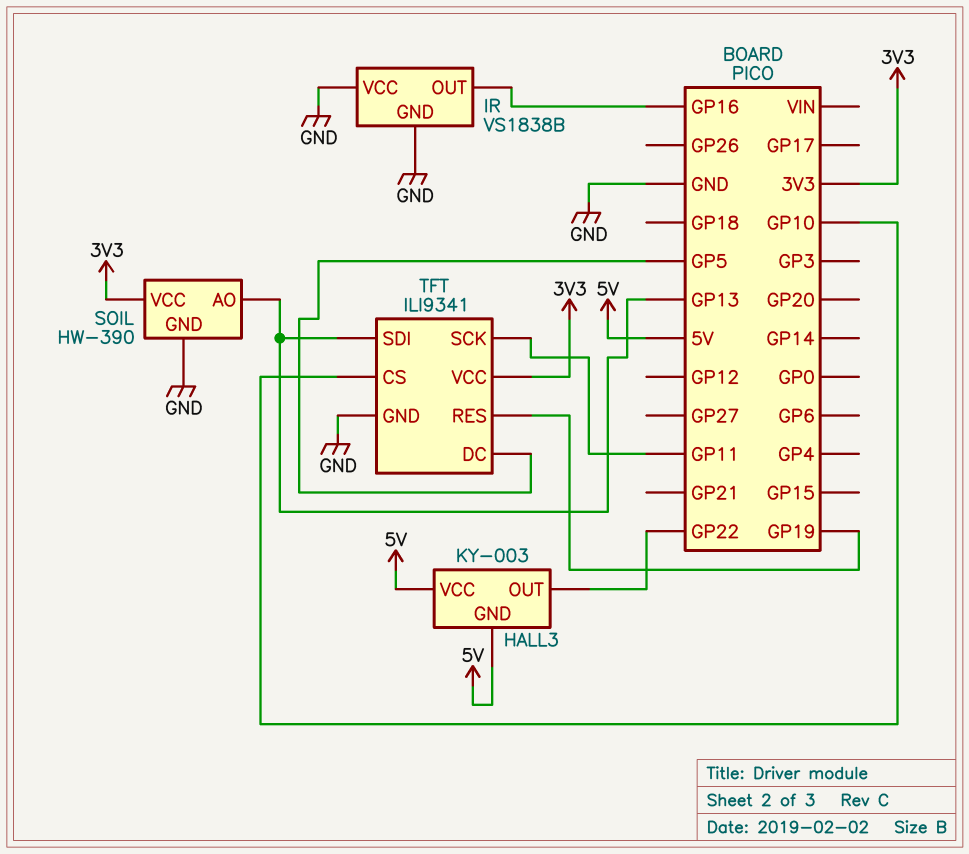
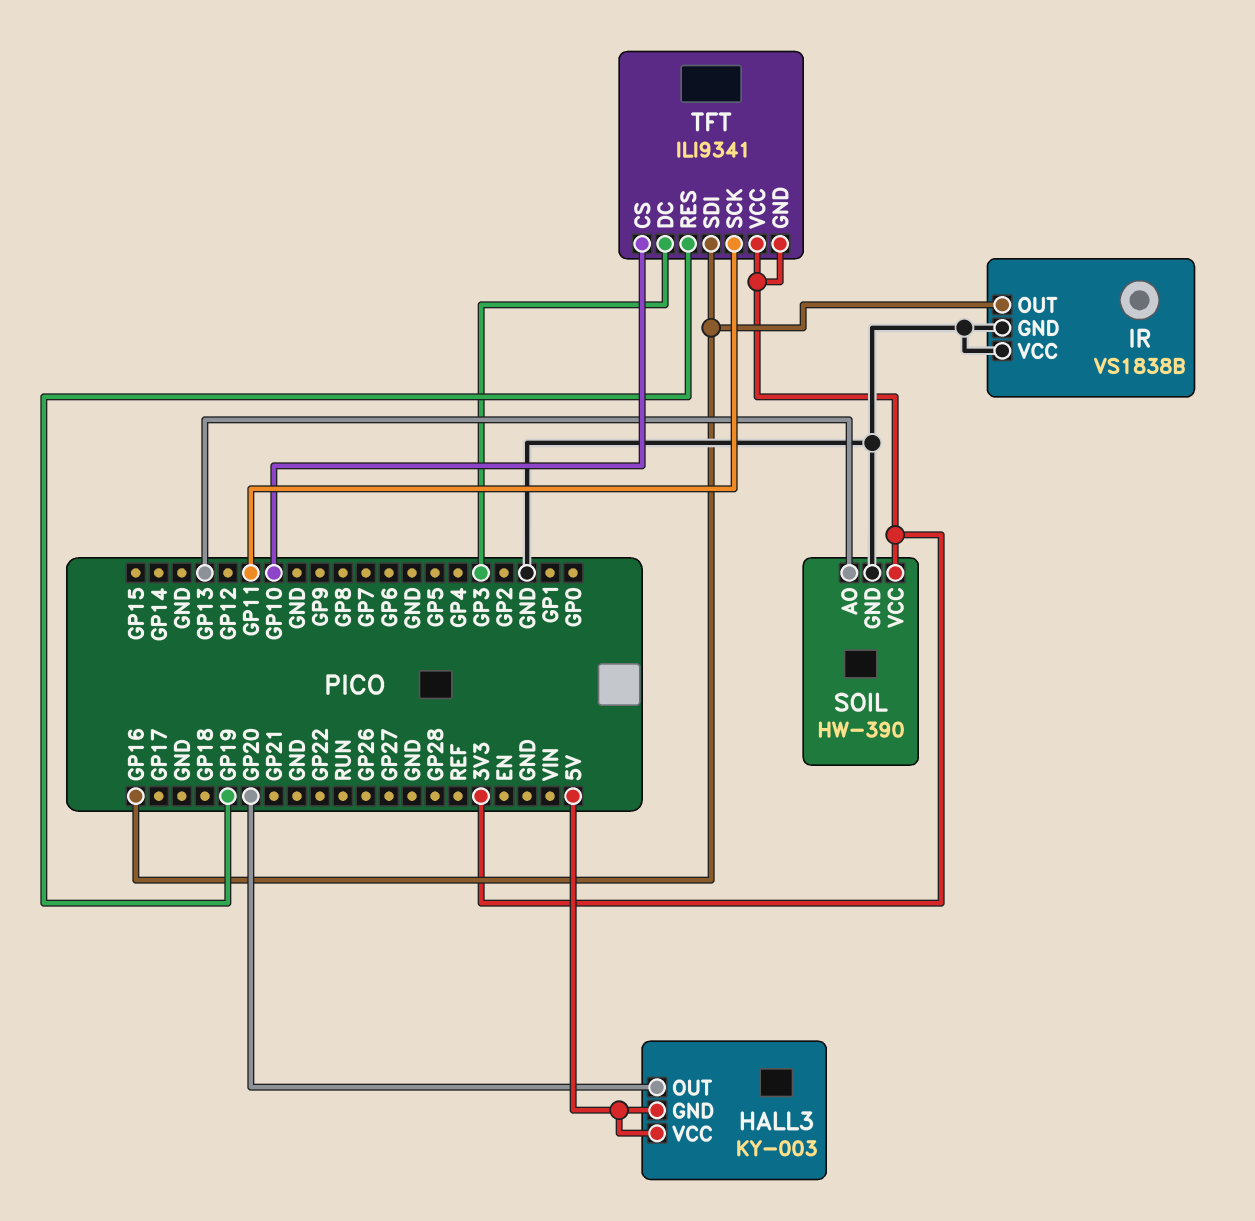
HALL3 pin OUT: GP22 -> GP20
TFT pin DC: GP5 -> GP3
TFT pin GND: GND -> 3V3
TFT pin SDI: GP13 -> GP16

